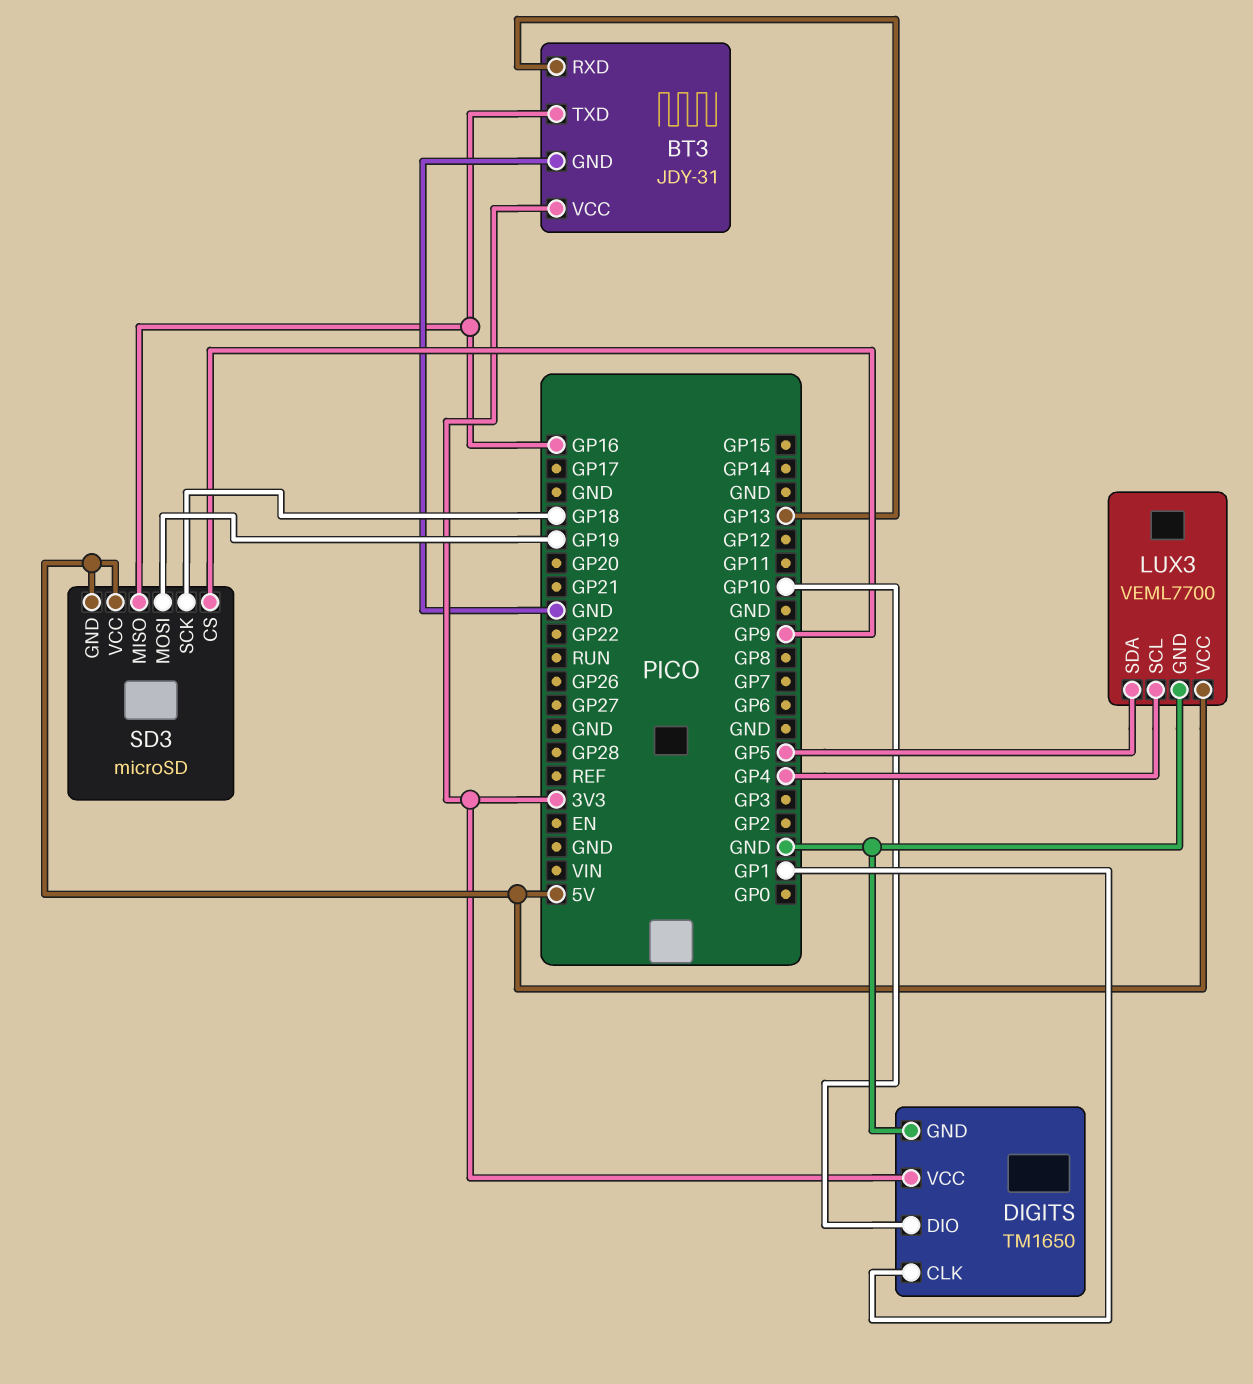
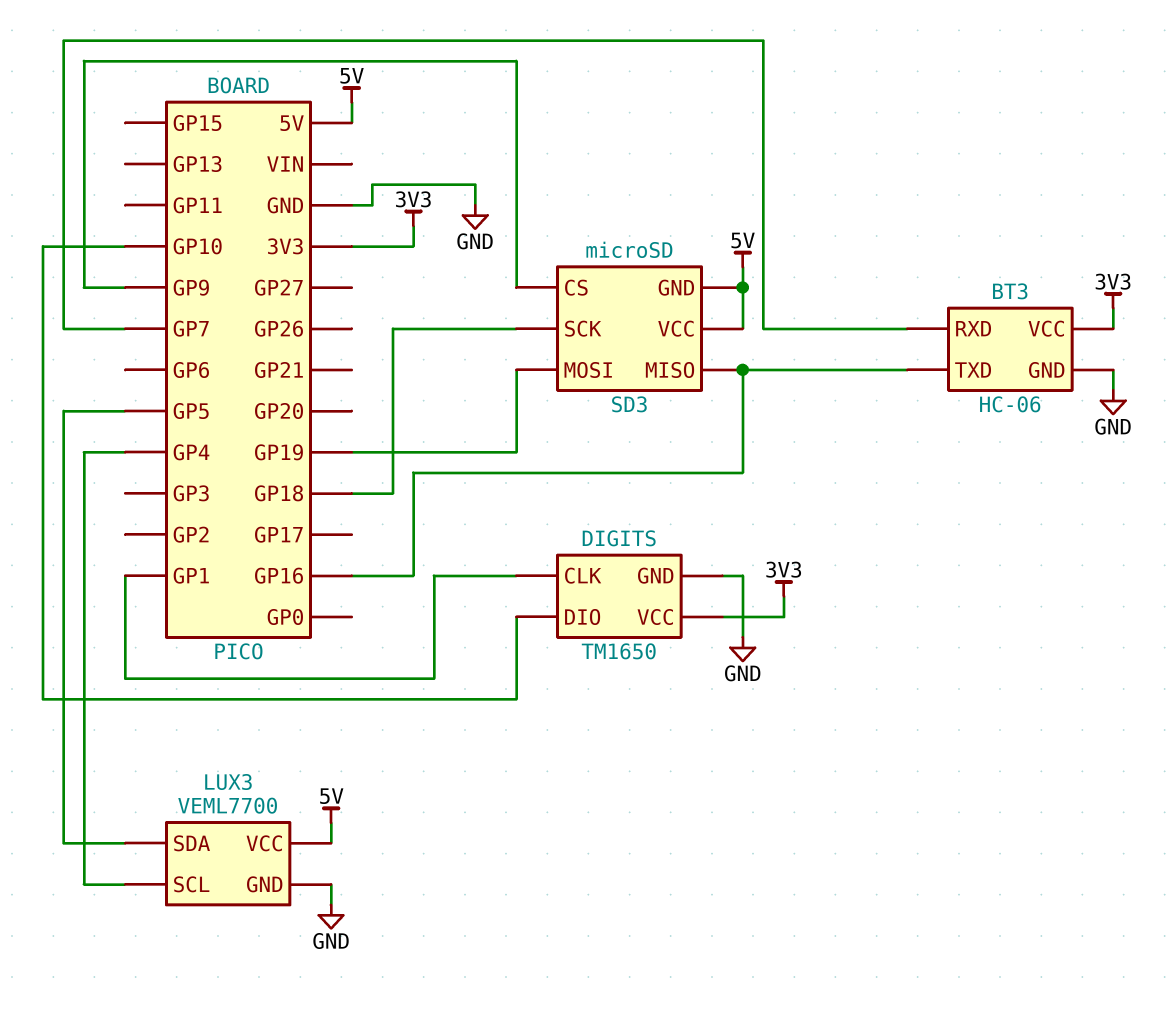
BT3: JDY-31 -> HC-06
BT3 pin RXD: GP13 -> GP7

